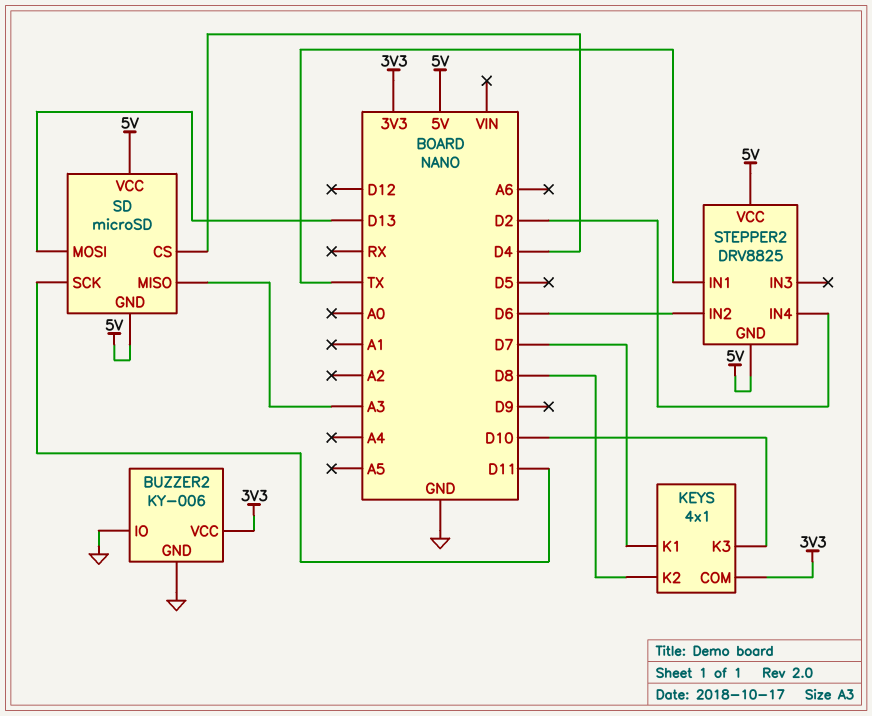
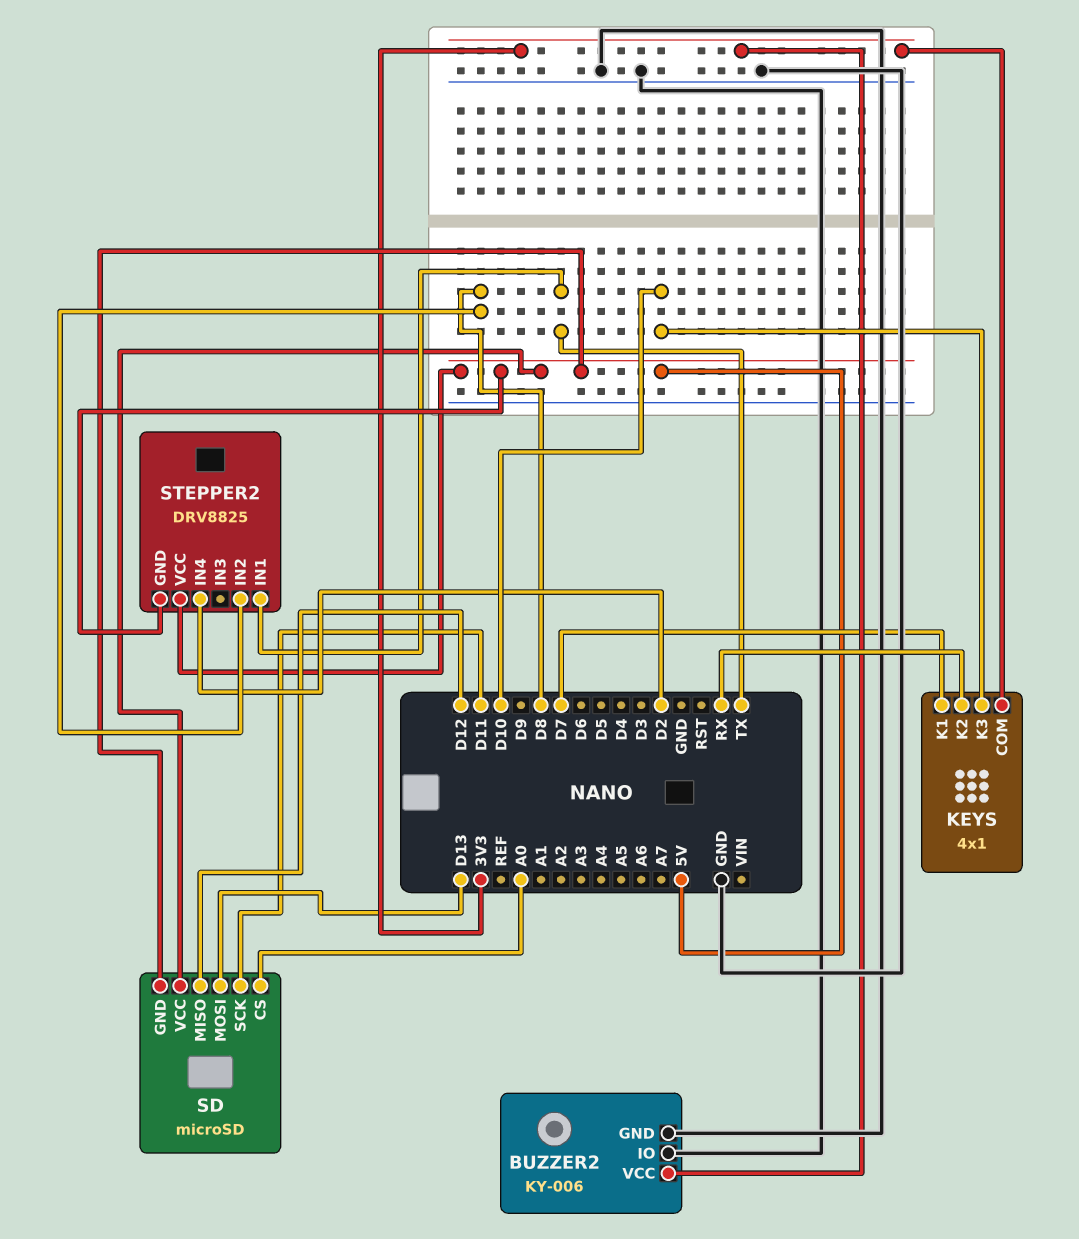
KEYS pin K2: D8 -> RX
SD pin CS: D4 -> A0
SD pin MISO: A3 -> D12
STEPPER2 pin IN2: D6 -> D8

